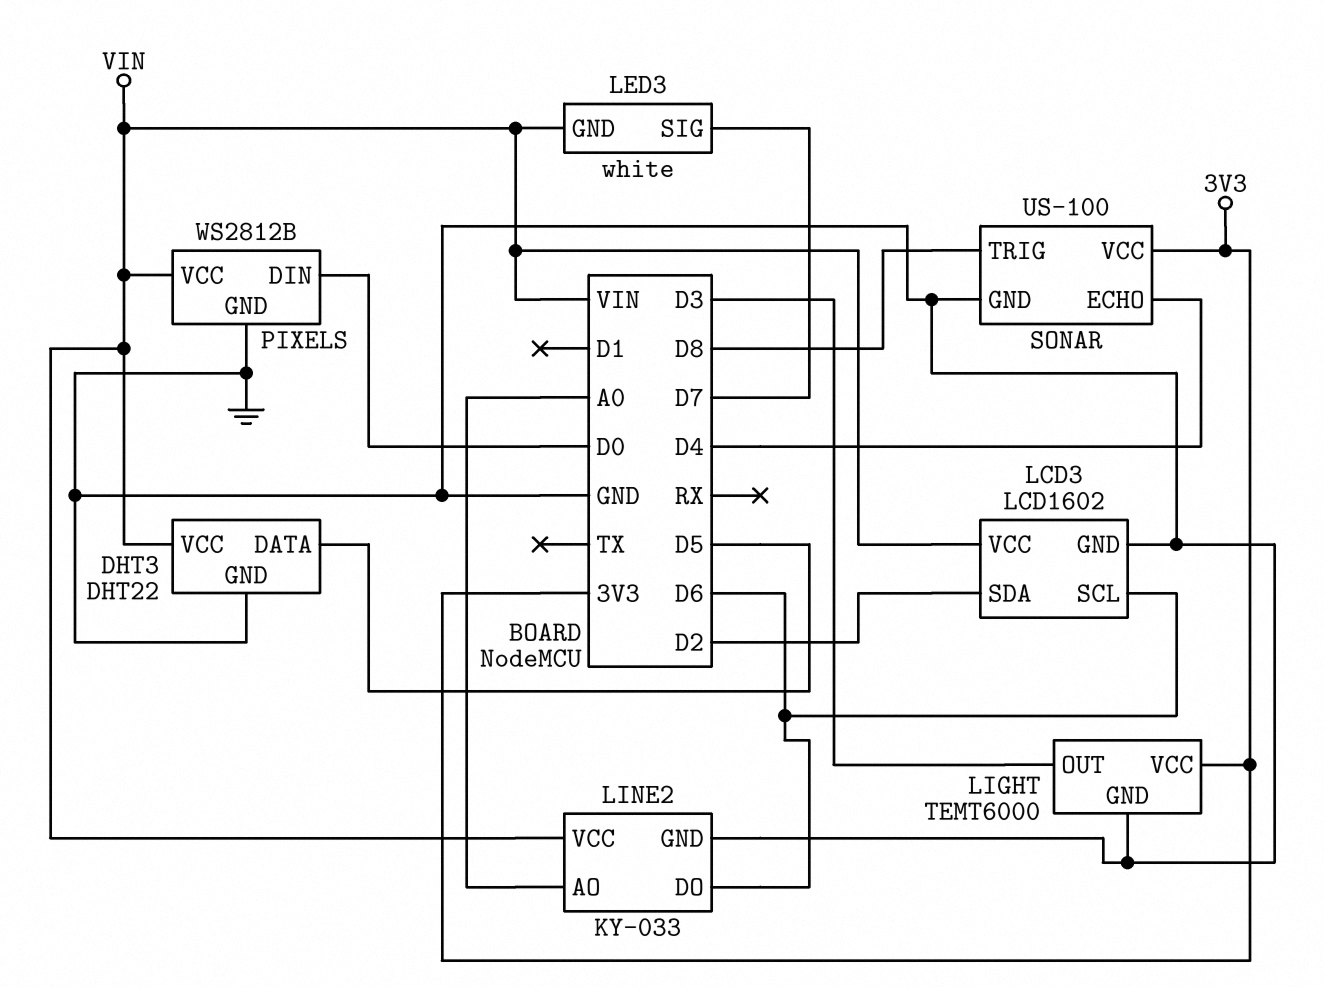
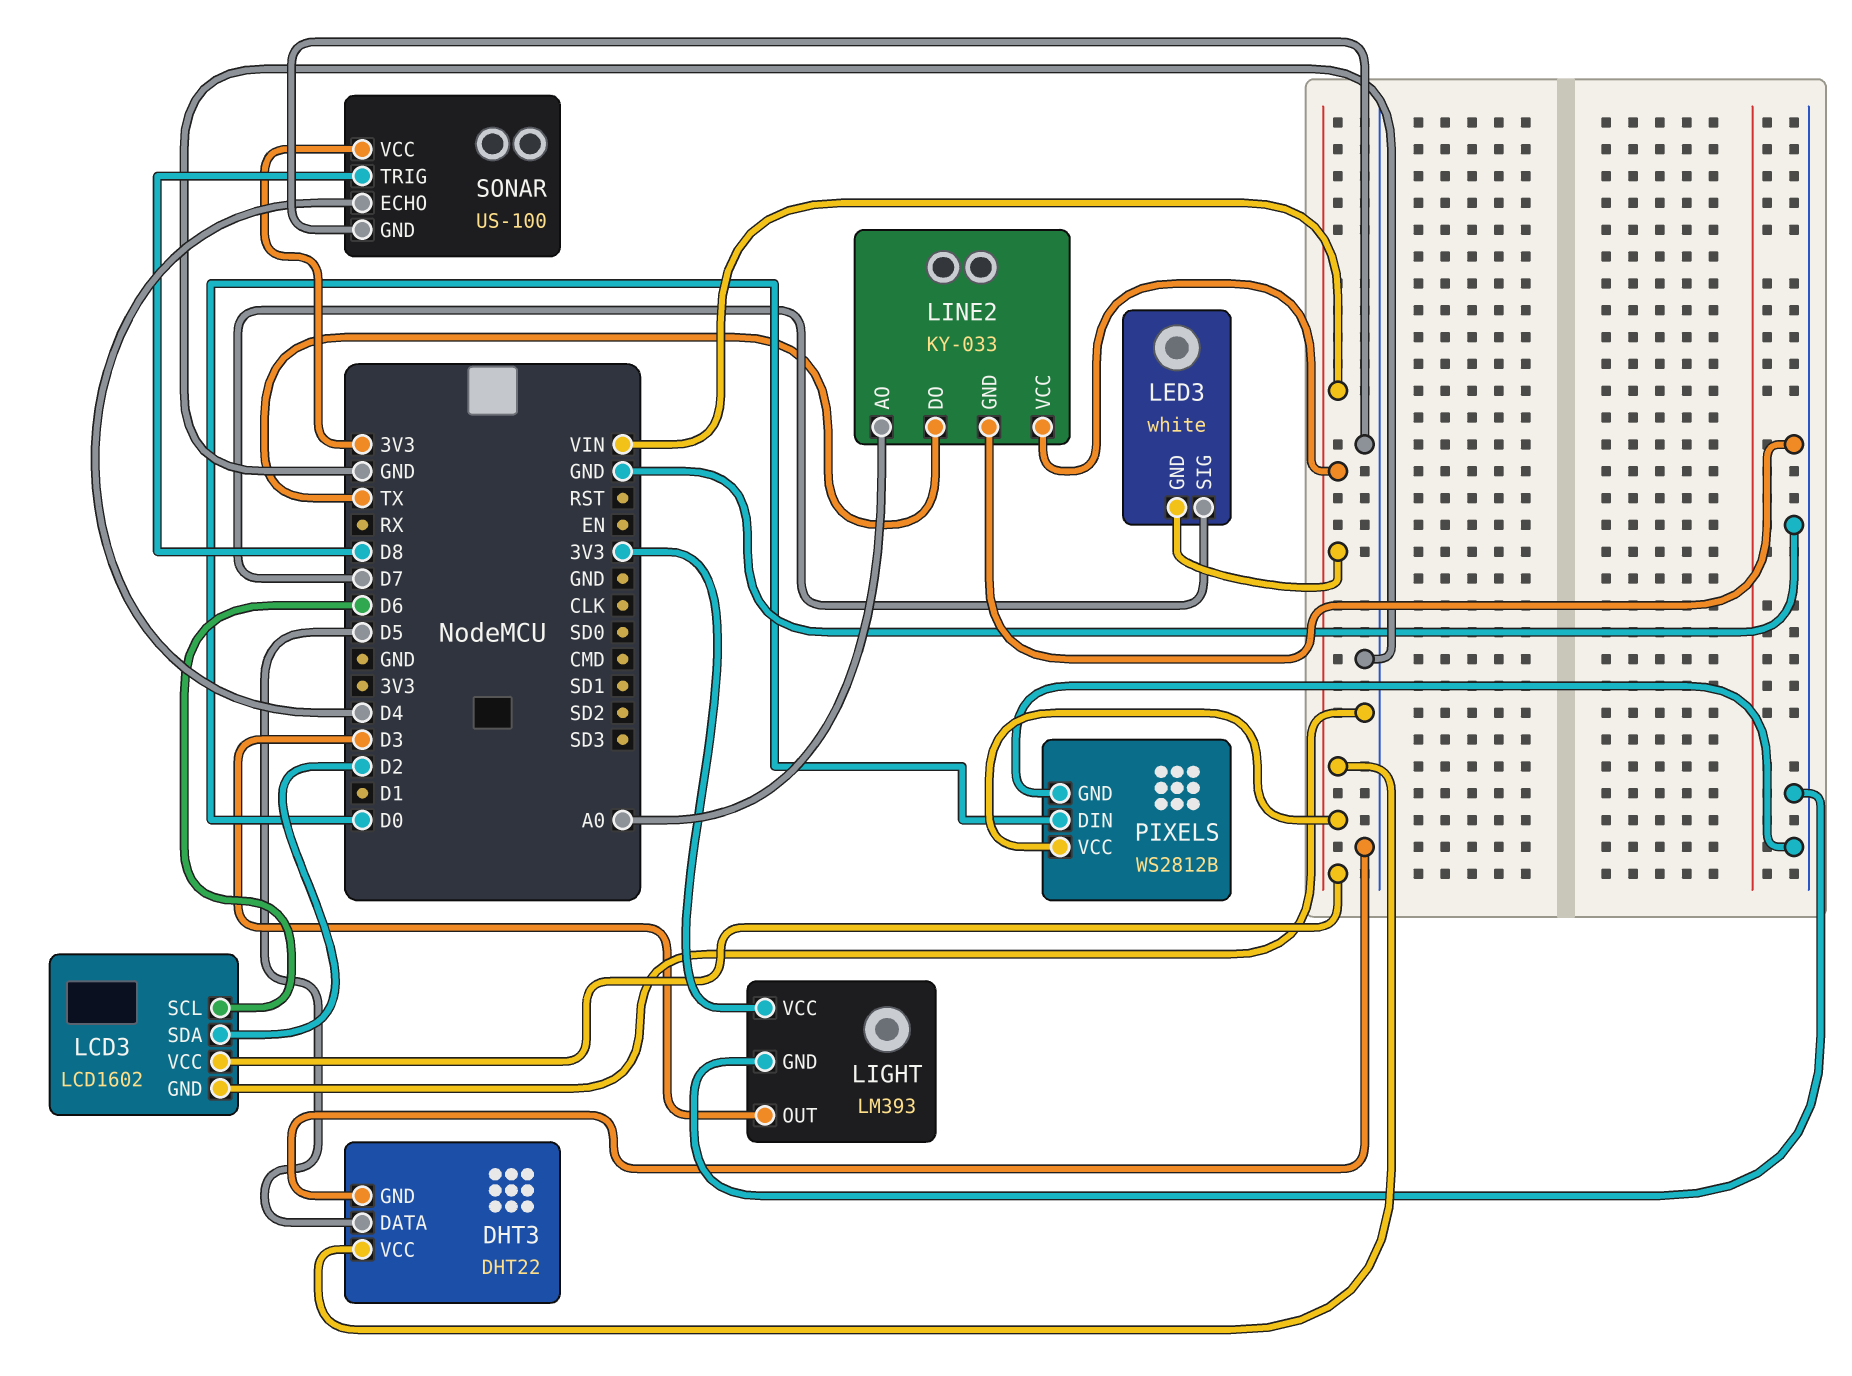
LIGHT: TEMT6000 -> LM393
LINE2 pin DO: D6 -> TX

